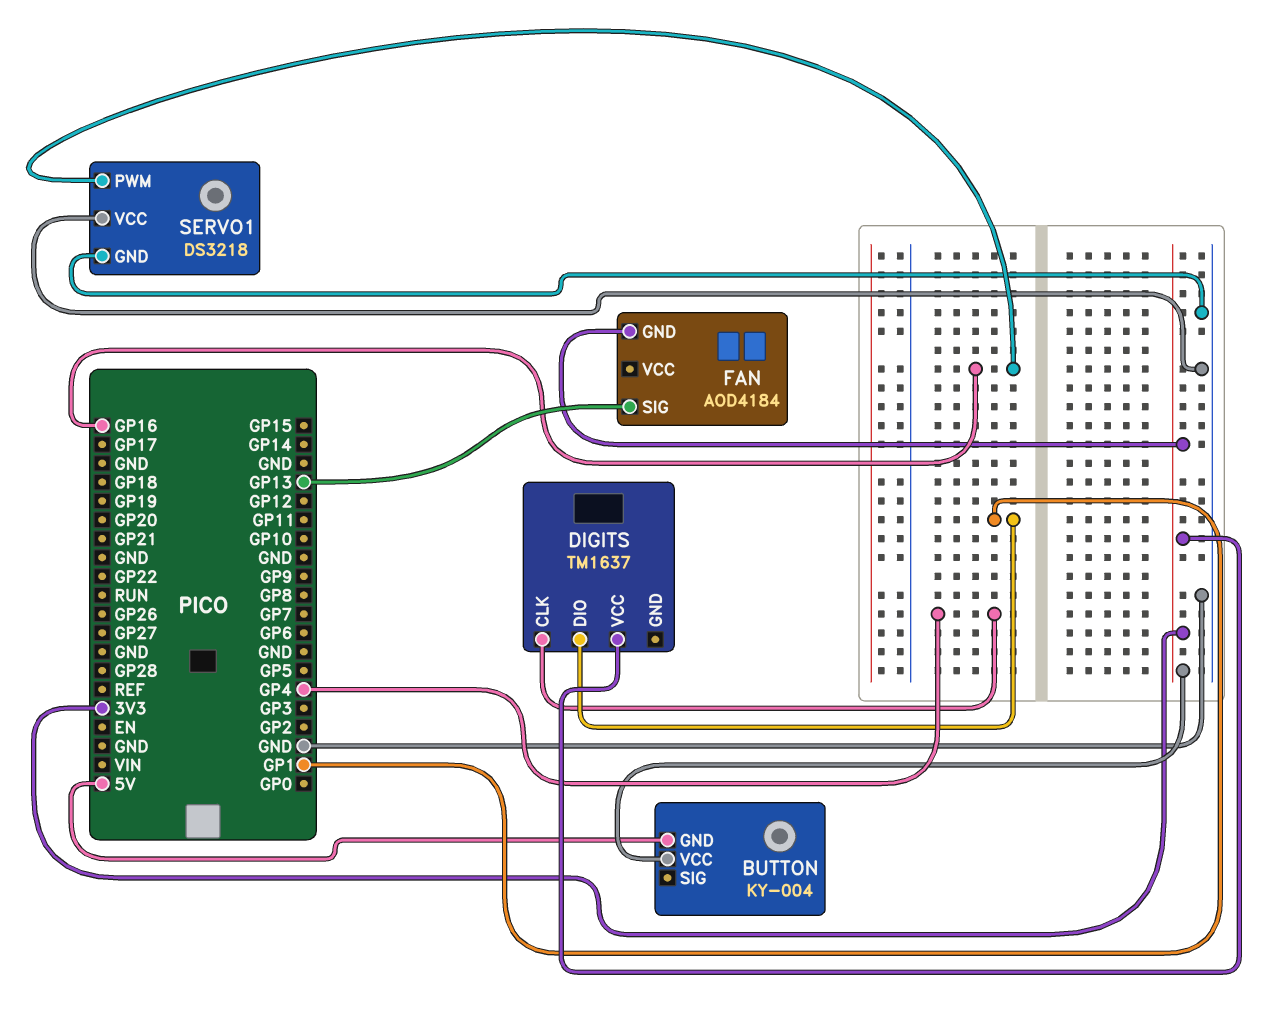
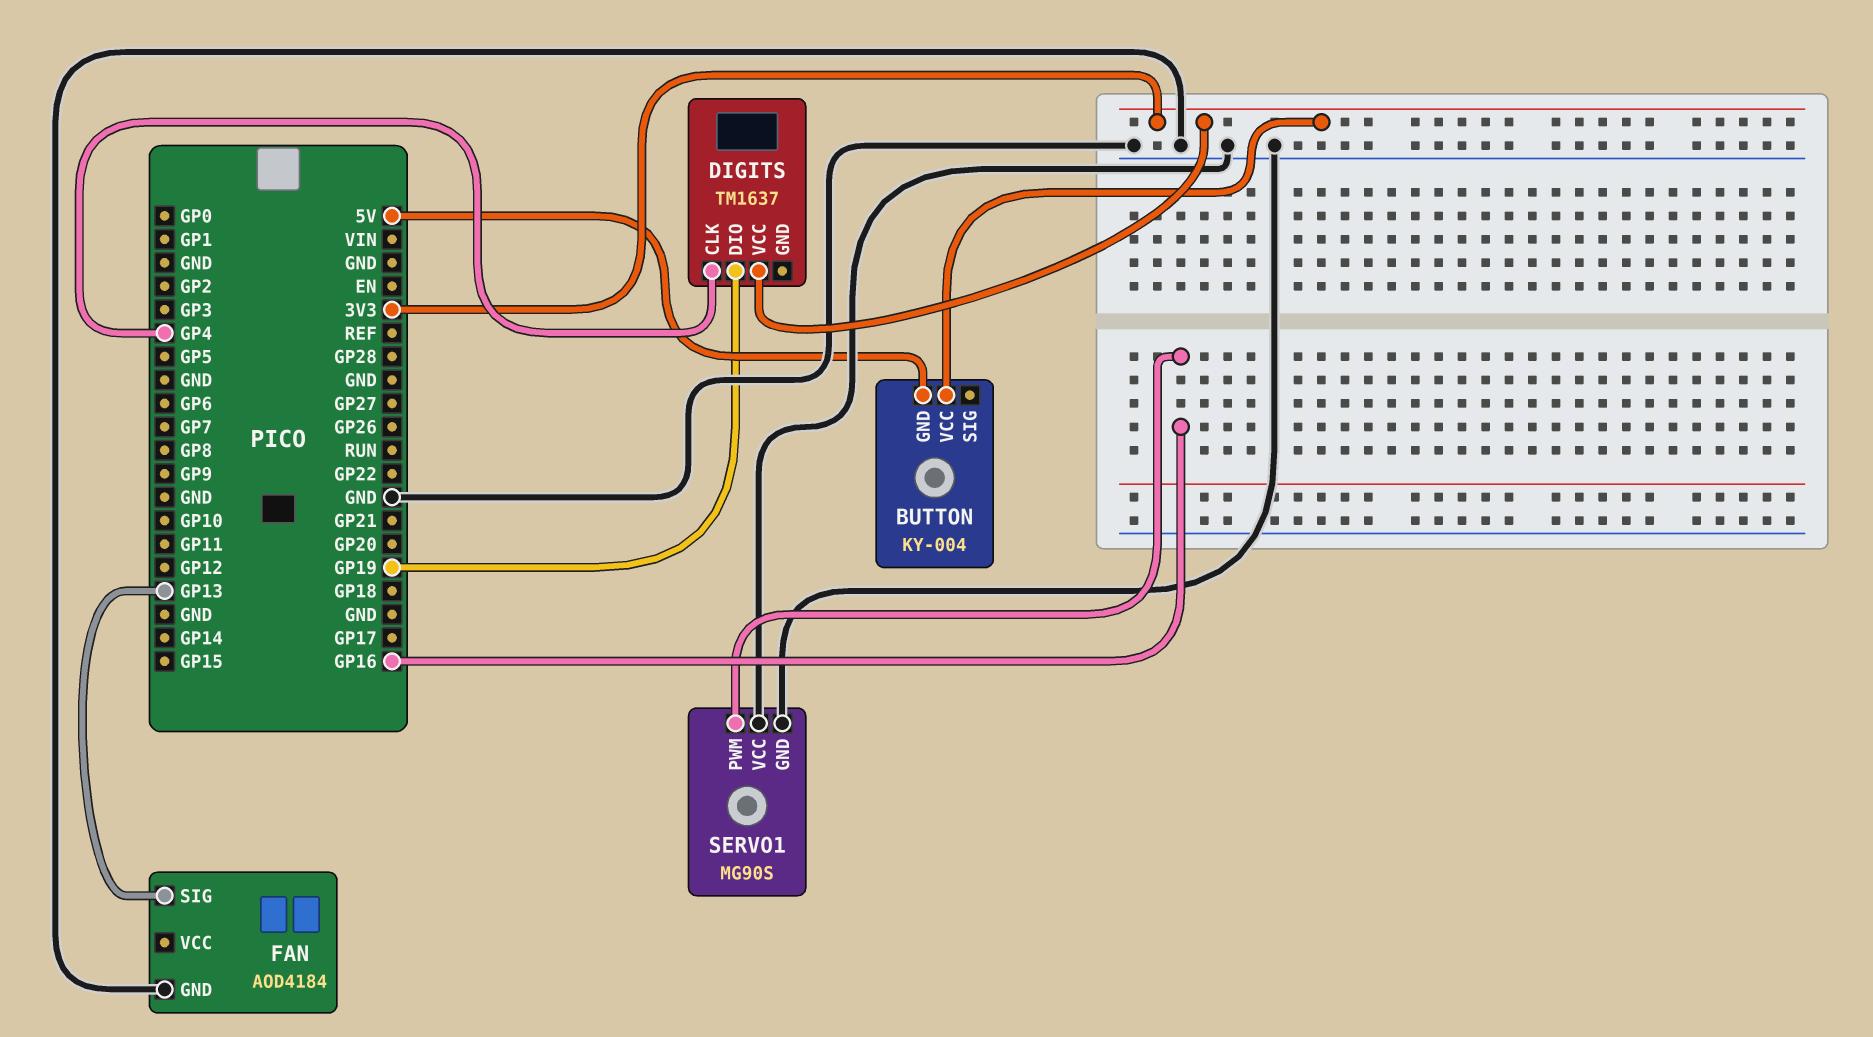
DIGITS pin DIO: GP1 -> GP19
FAN pin GND: 3V3 -> GND
SERVO1: DS3218 -> MG90S

